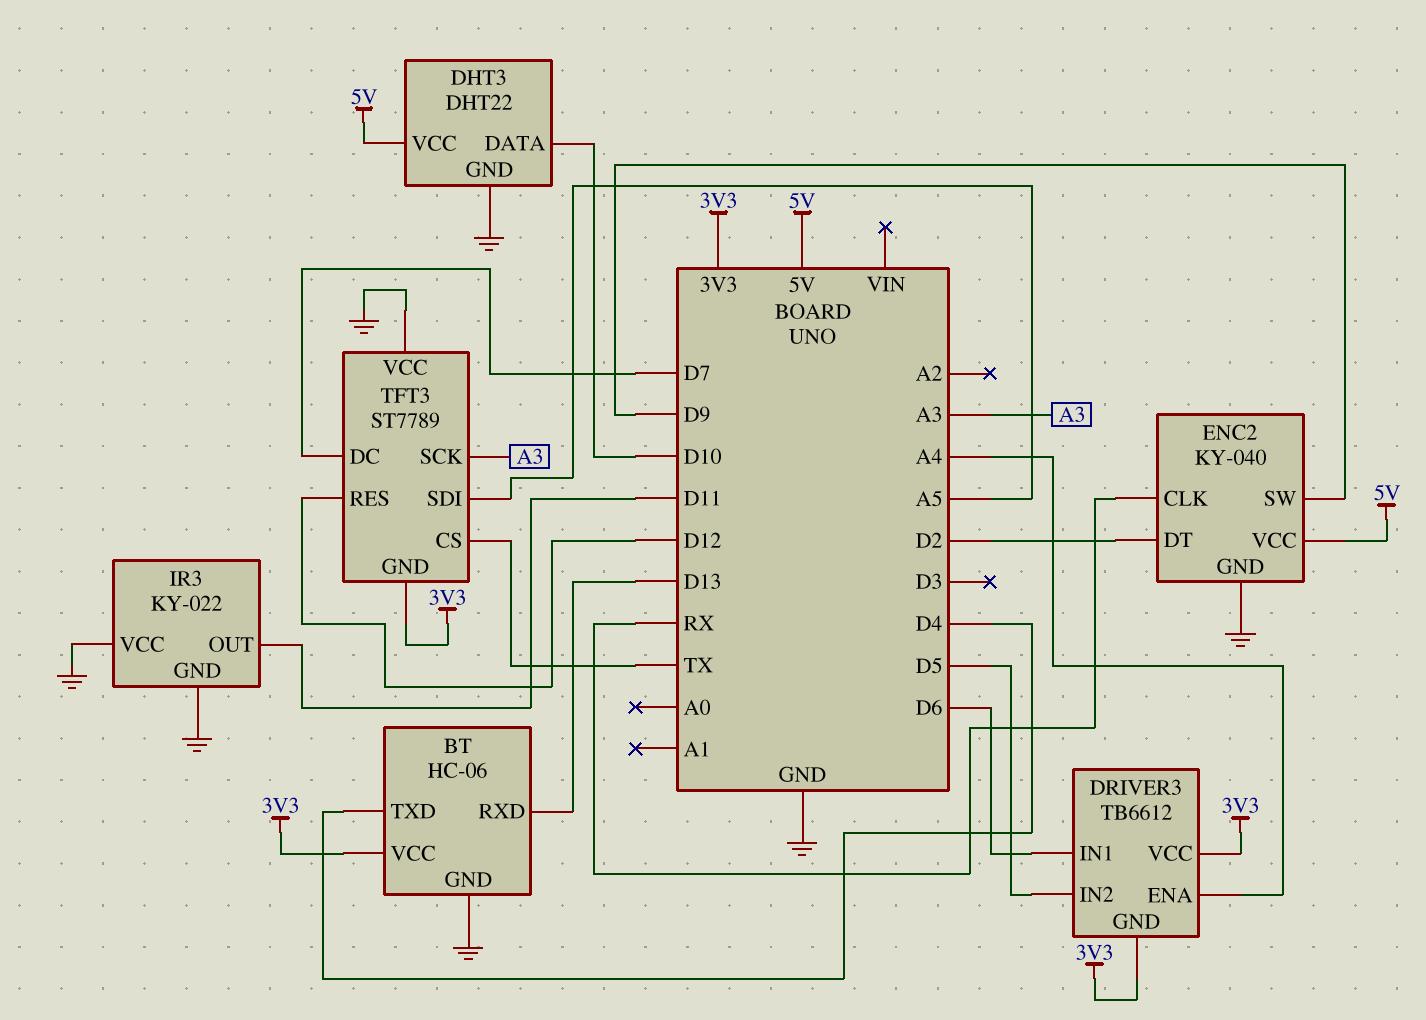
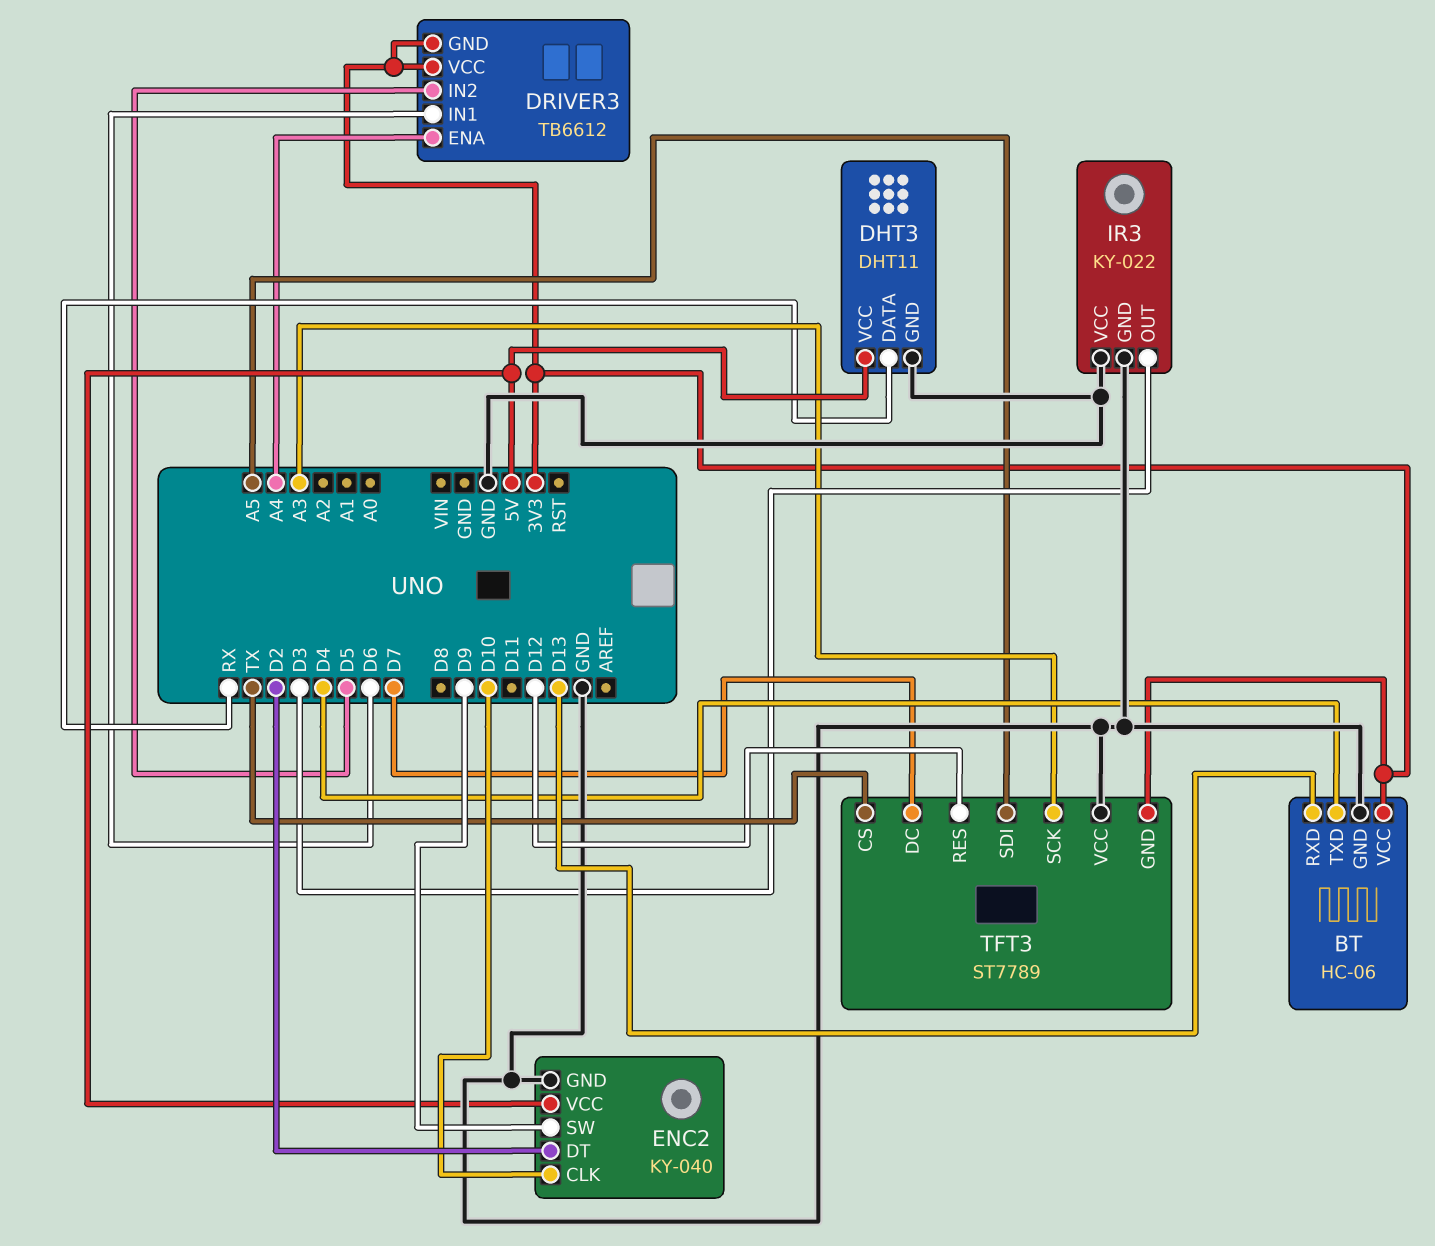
DHT3: DHT22 -> DHT11
DHT3 pin DATA: D10 -> RX
ENC2 pin CLK: RX -> D10
IR3 pin OUT: D11 -> D3

